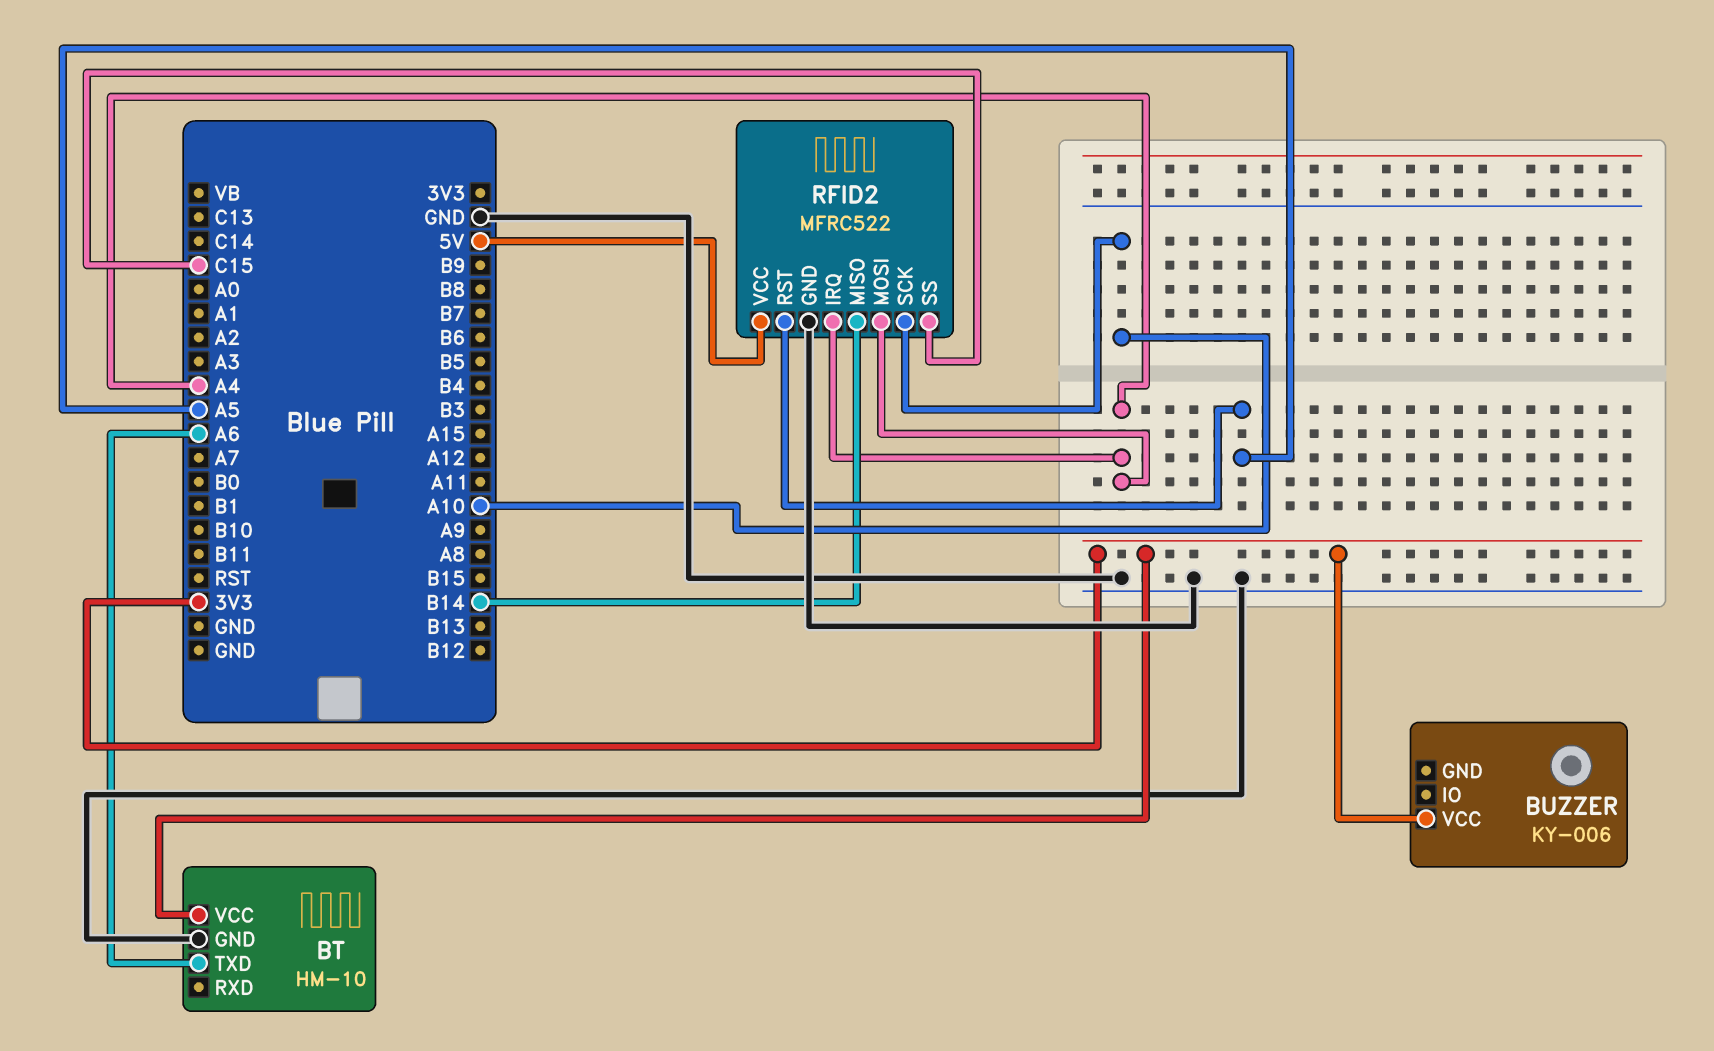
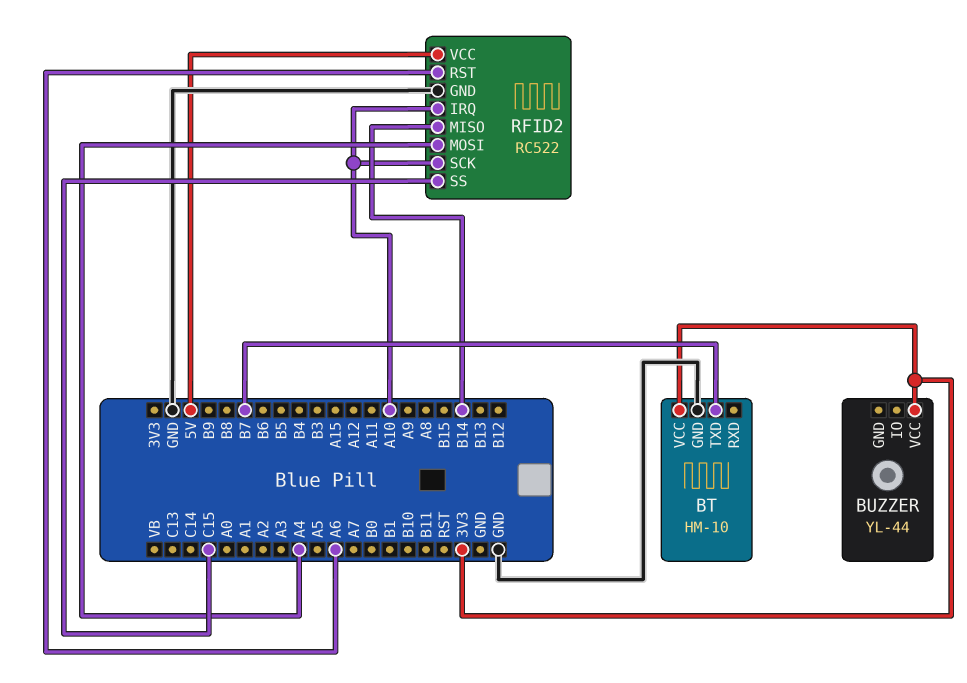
BT pin TXD: A6 -> B7
BUZZER: KY-006 -> YL-44
RFID2: MFRC522 -> RC522
RFID2 pin IRQ: A4 -> A10
RFID2 pin RST: A5 -> A6

